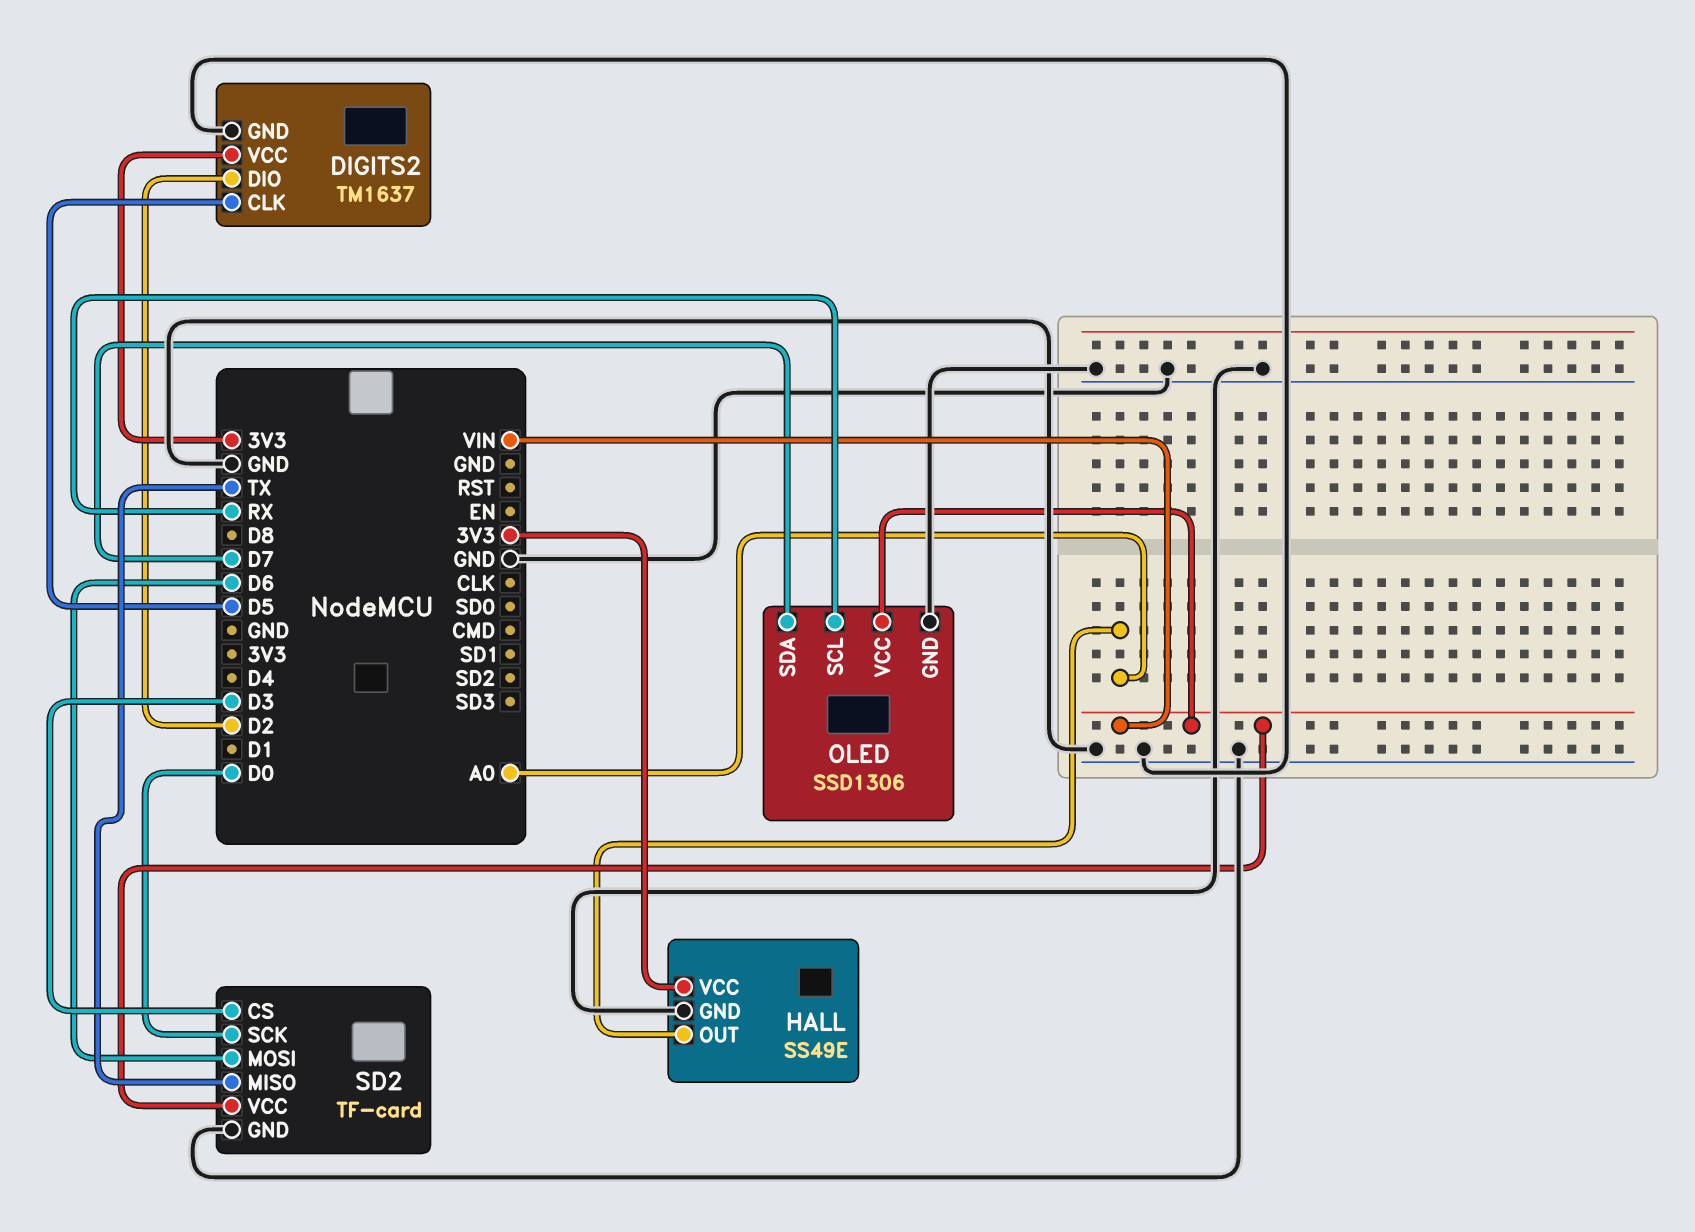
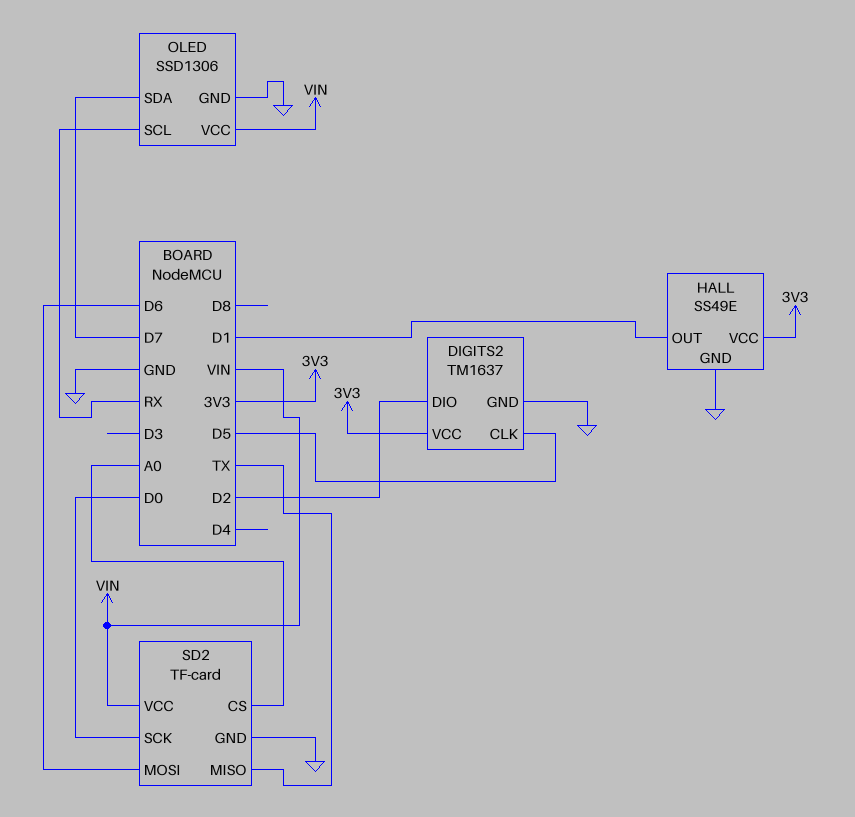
HALL pin OUT: A0 -> D1
SD2 pin CS: D3 -> A0

